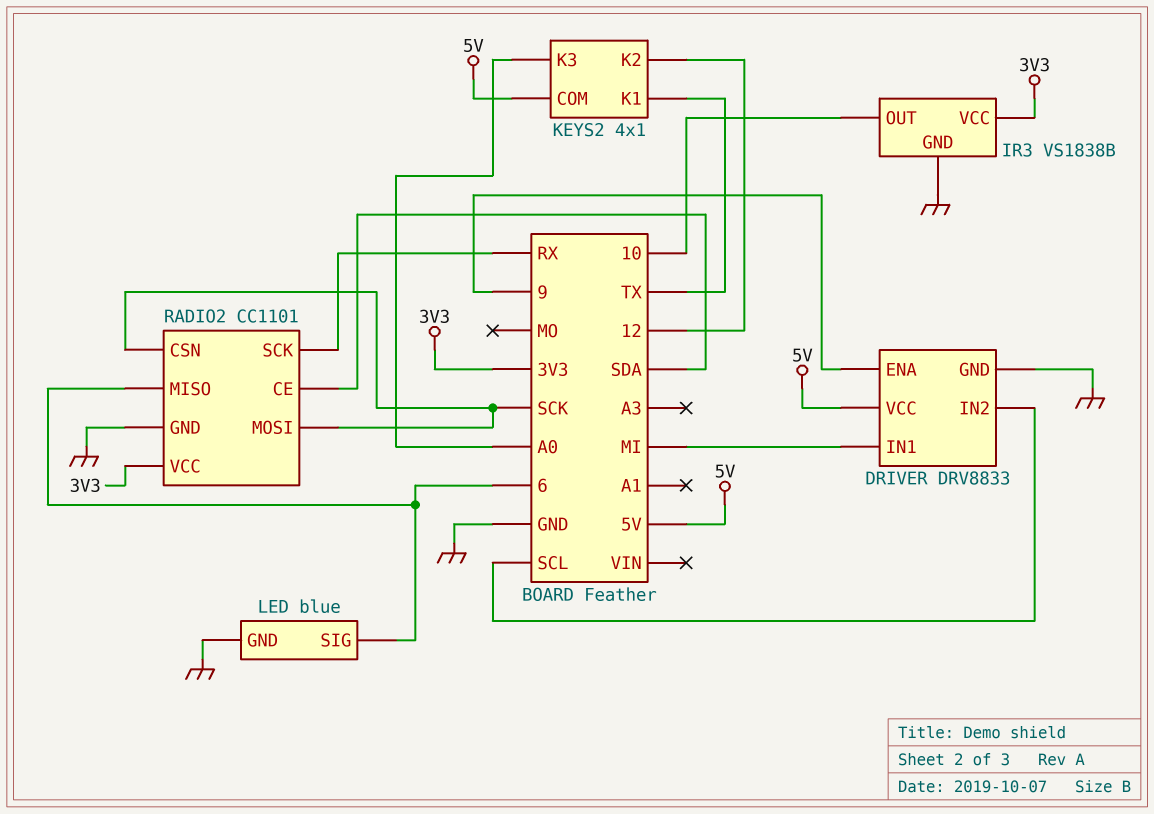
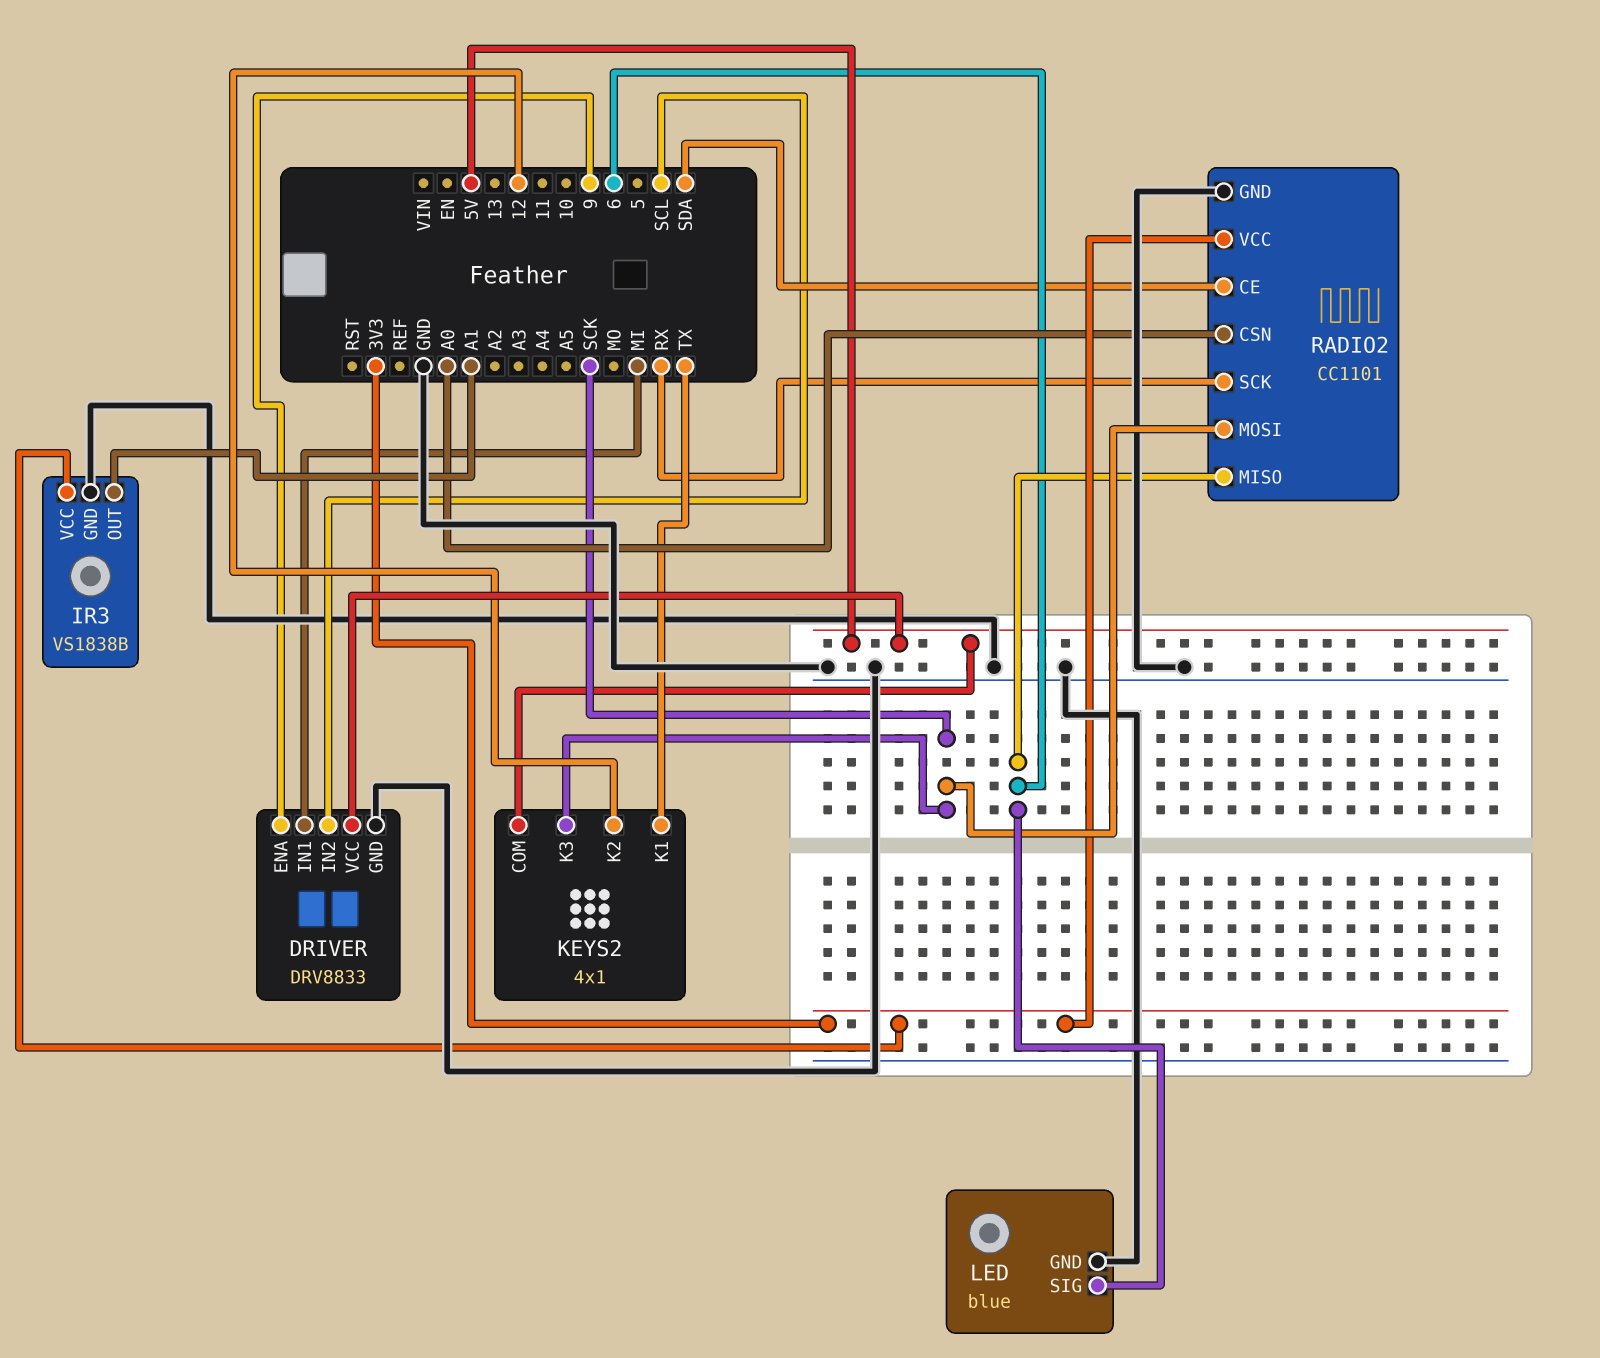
IR3 pin OUT: 10 -> A1
KEYS2 pin K3: A0 -> SCK
RADIO2 pin CSN: SCK -> A0

